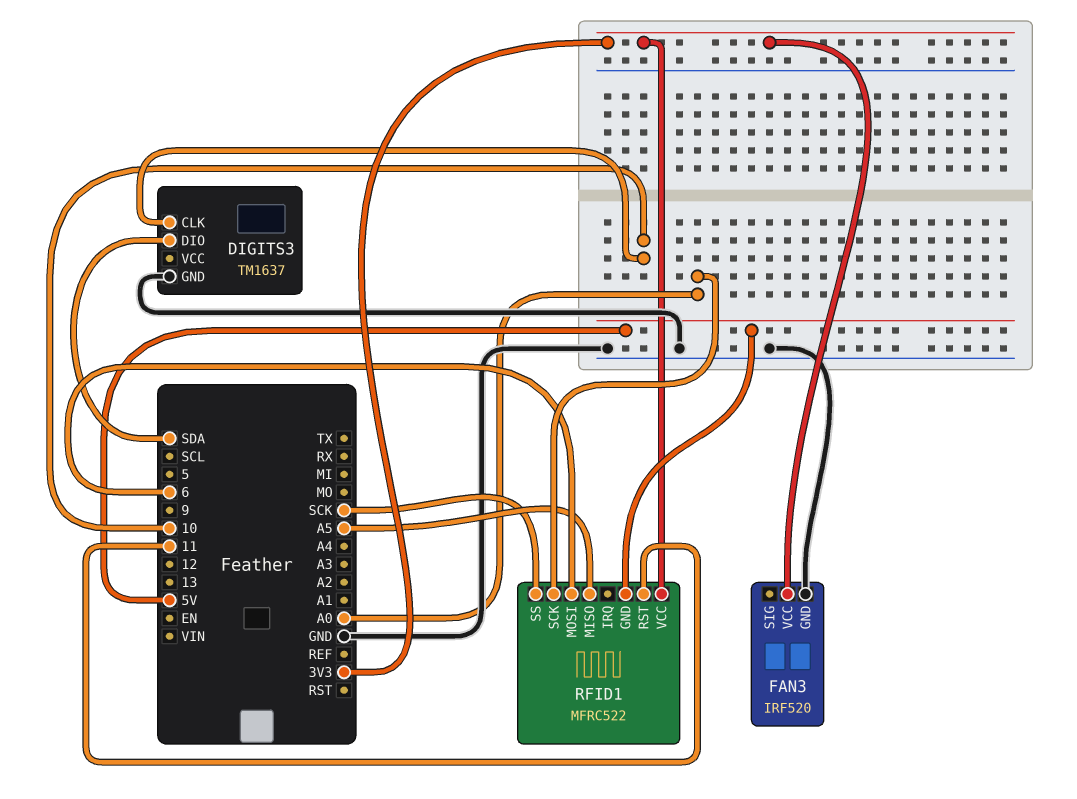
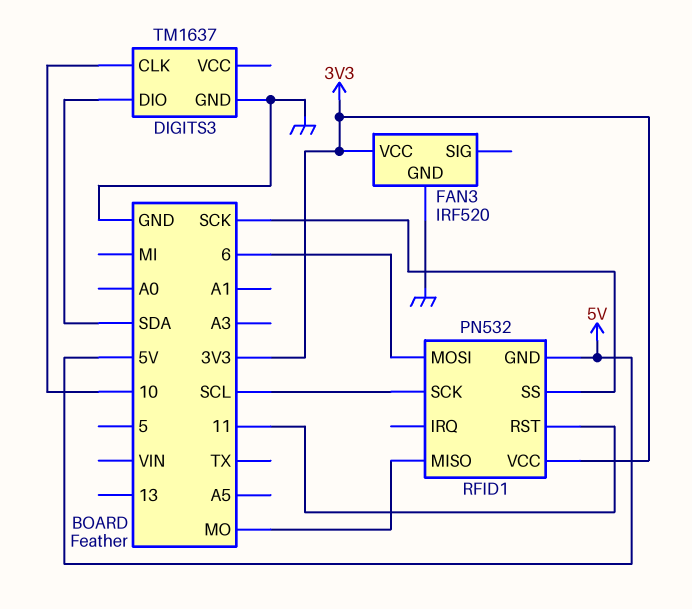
RFID1: MFRC522 -> PN532
RFID1 pin MISO: A5 -> MO
RFID1 pin SCK: A0 -> SCL

